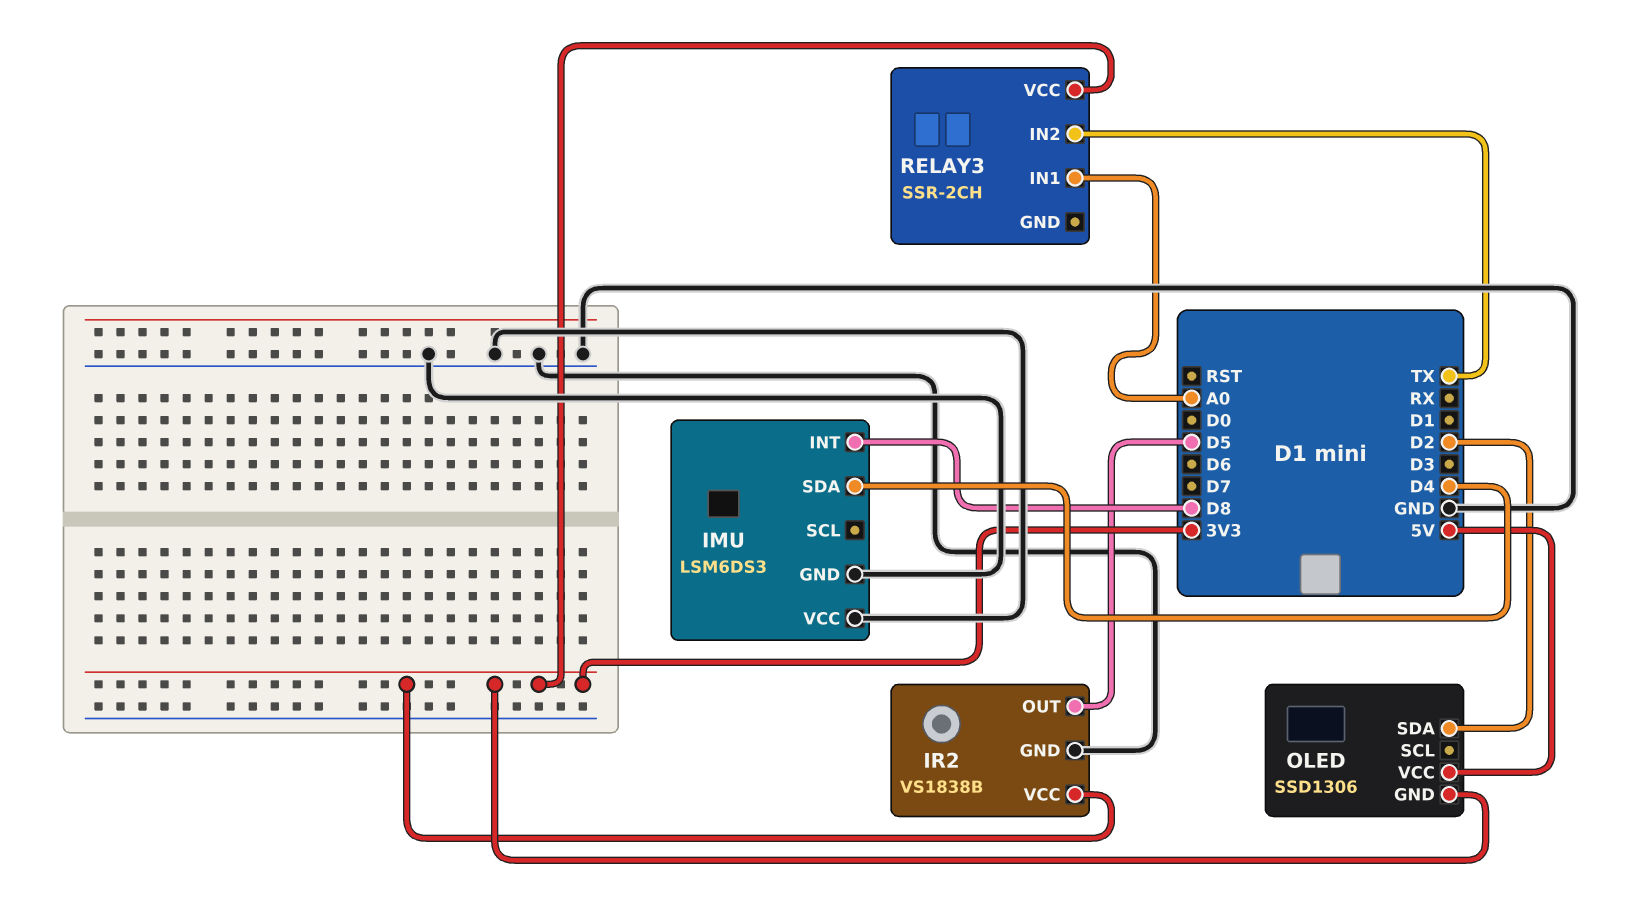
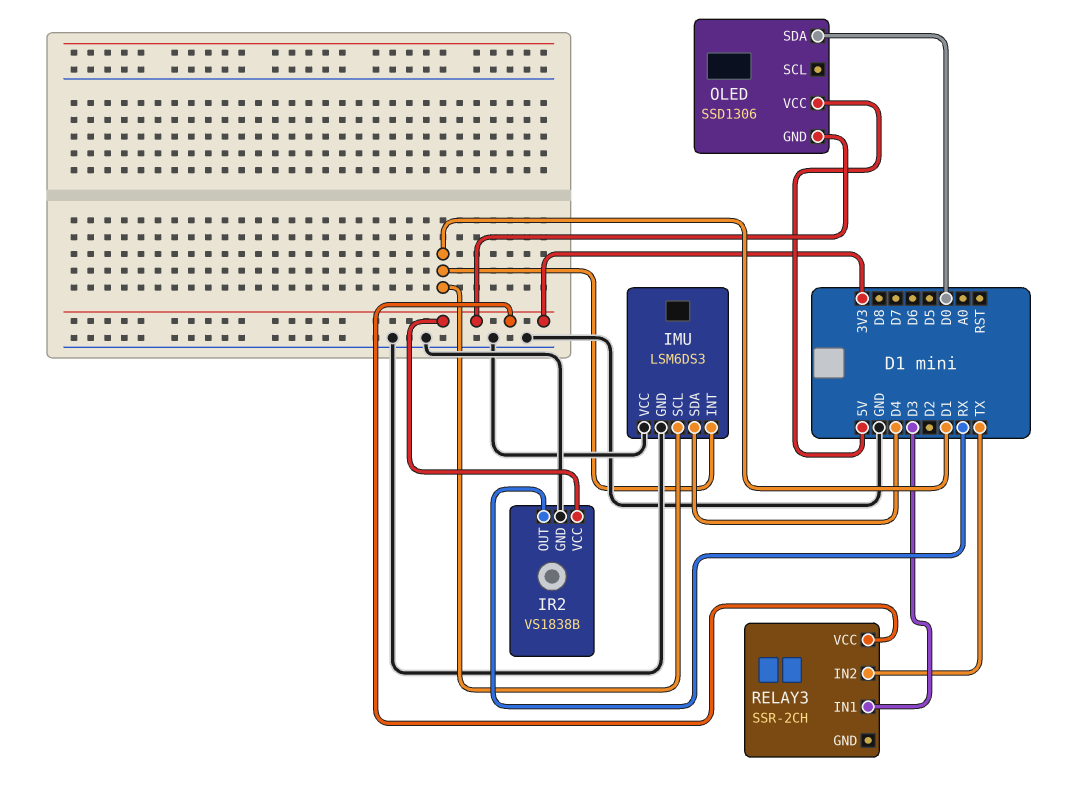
IMU pin INT: D8 -> D1
IMU pin SCL: none -> D1
IR2 pin OUT: D5 -> RX
OLED pin SDA: D2 -> D0
RELAY3 pin IN1: A0 -> D3

